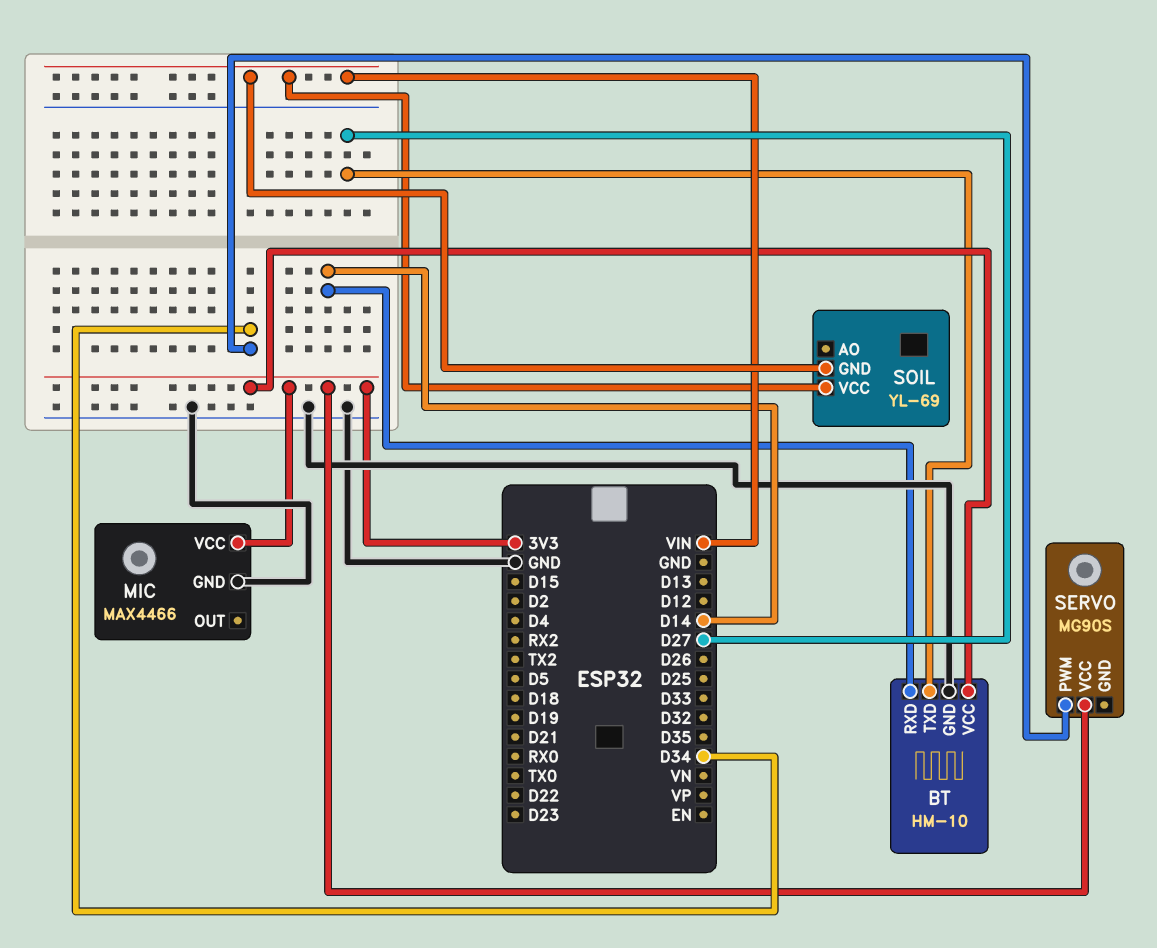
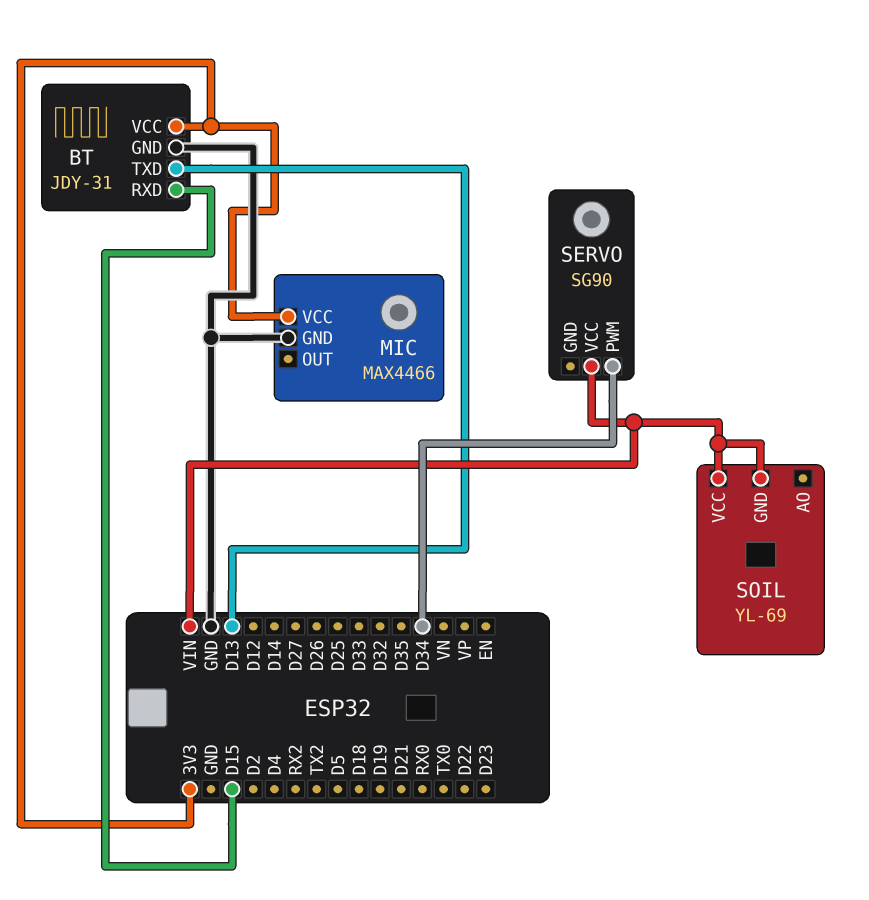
BT: HM-10 -> JDY-31
BT pin RXD: D14 -> D15
BT pin TXD: D27 -> D13
SERVO: MG90S -> SG90
SERVO pin VCC: 3V3 -> VIN

